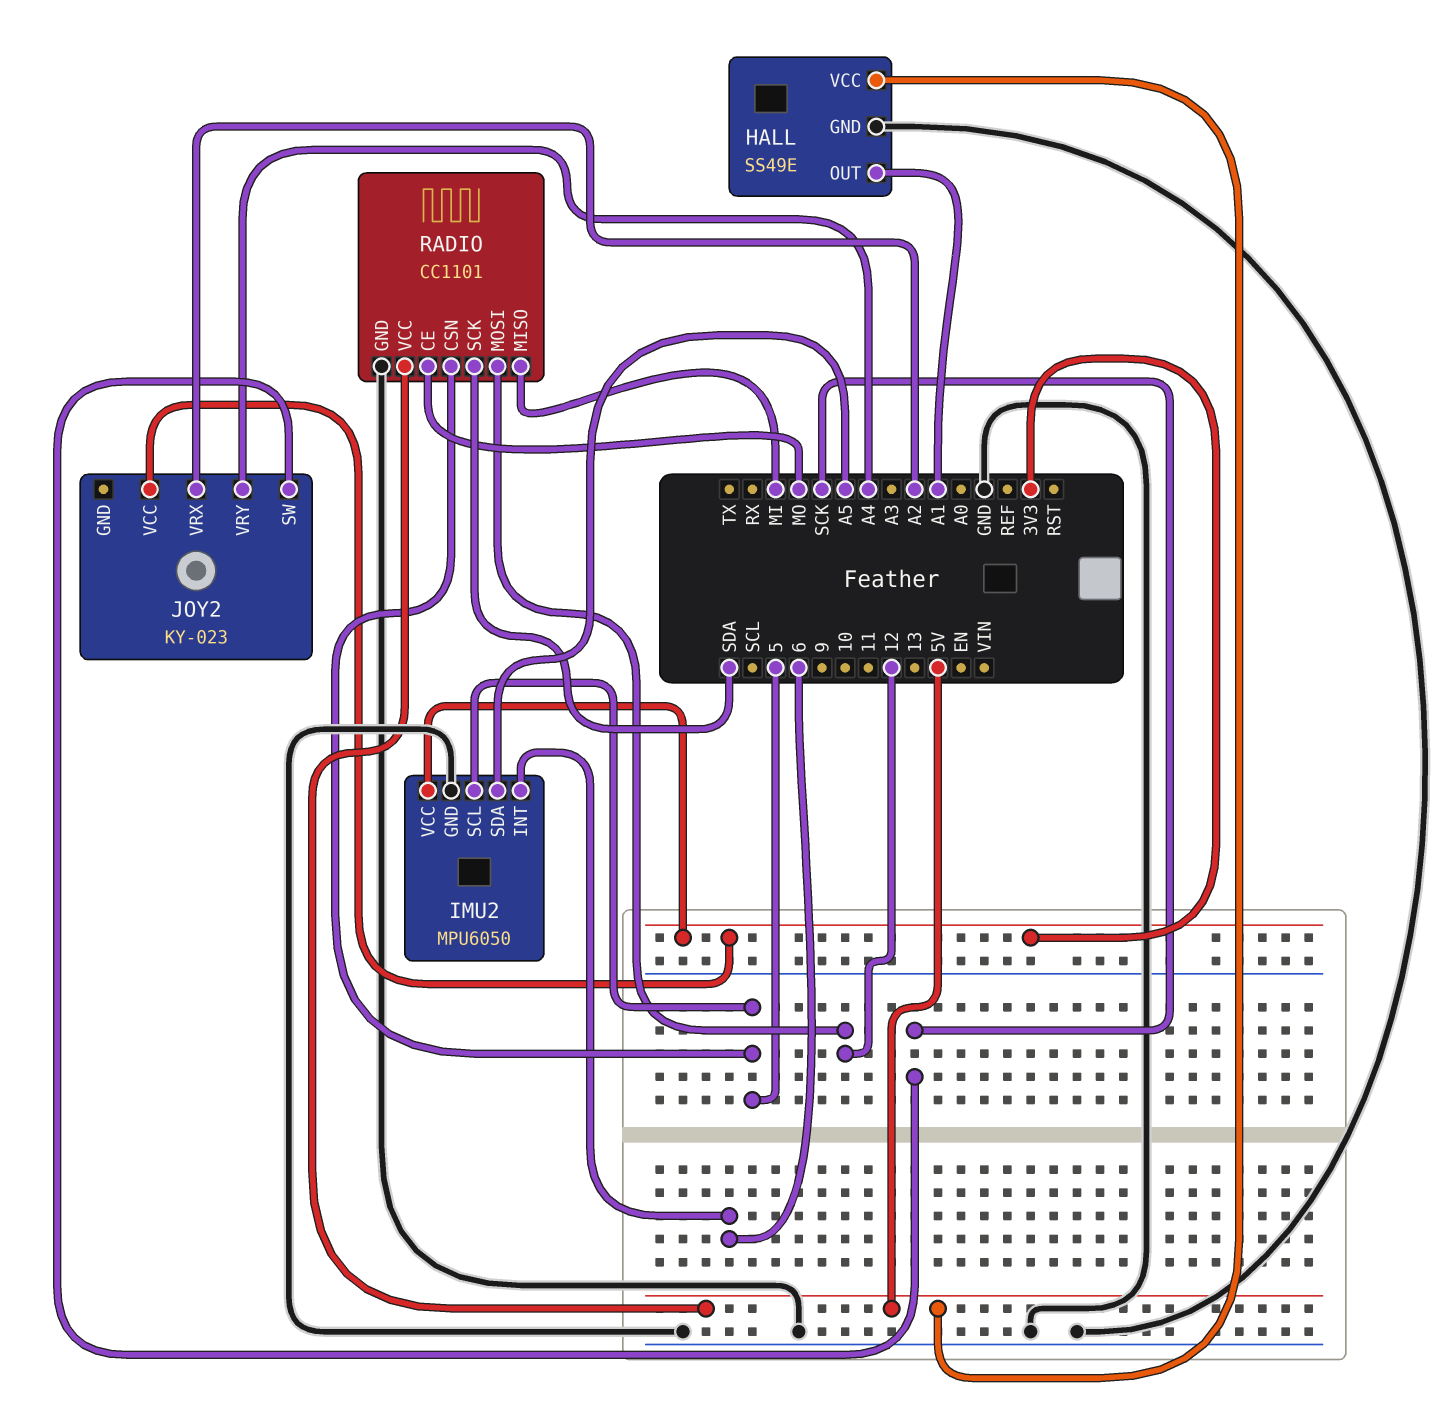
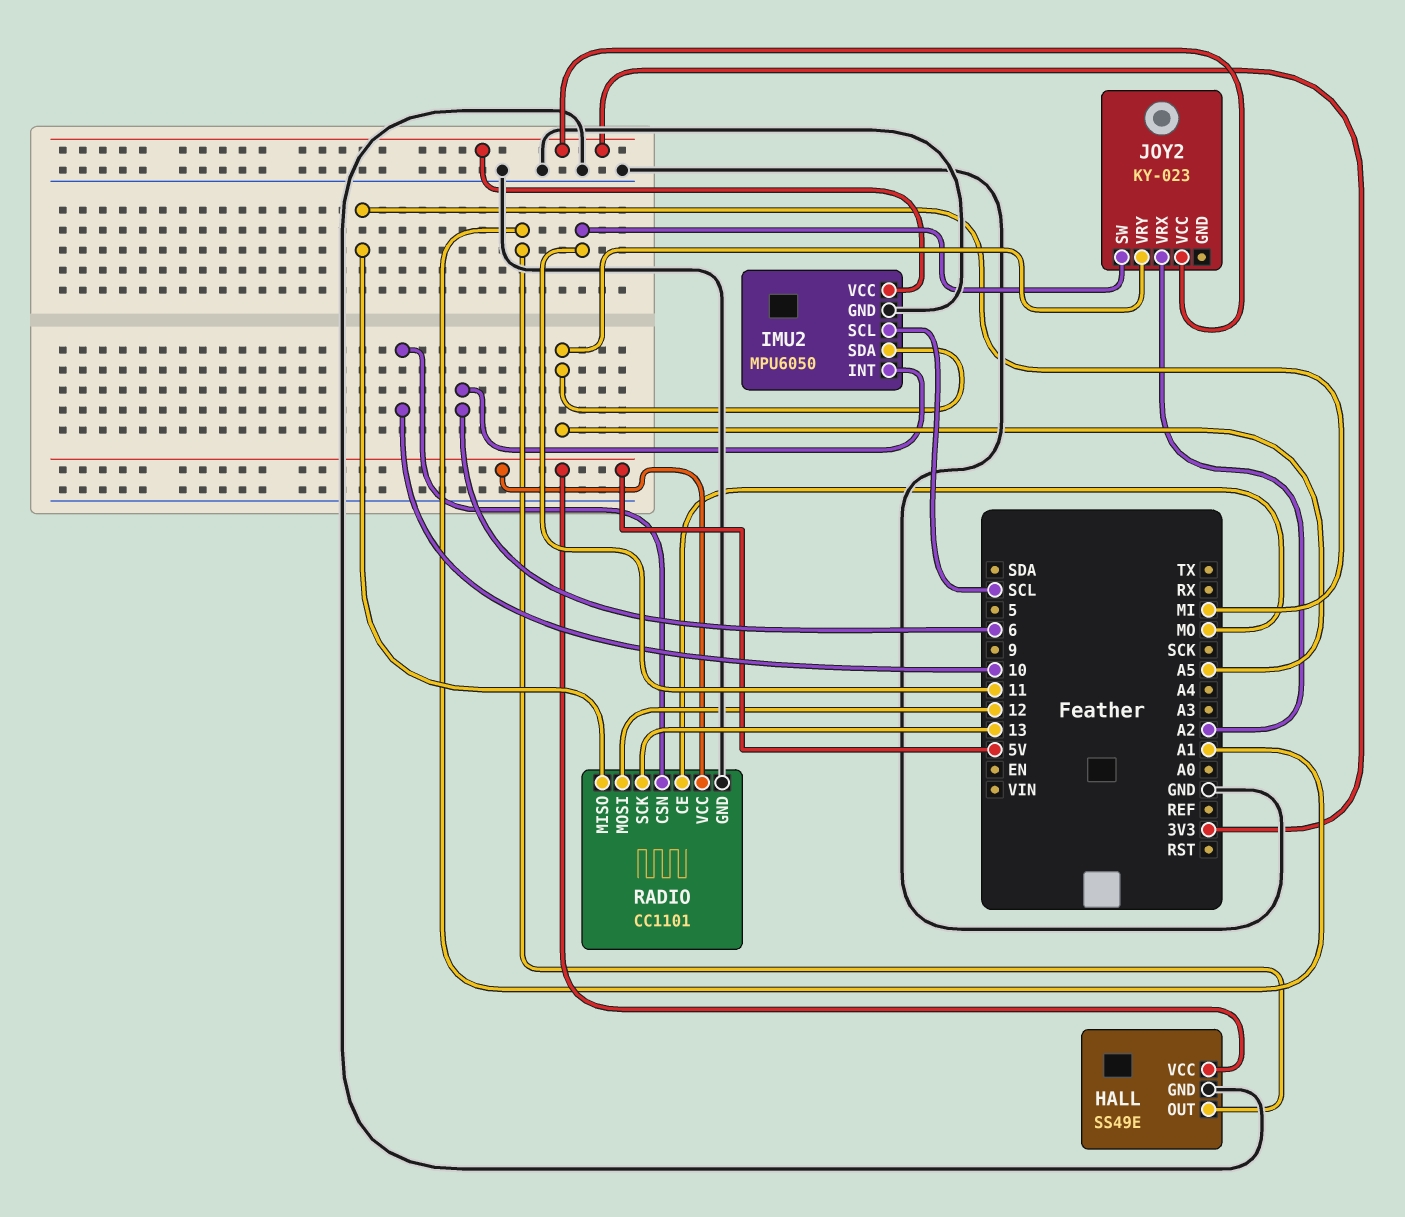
IMU2 pin SCL: 5 -> SCL
JOY2 pin SW: SCK -> 11
JOY2 pin VRY: A4 -> A5
RADIO pin CSN: 5 -> 10
RADIO pin SCK: SDA -> 13

